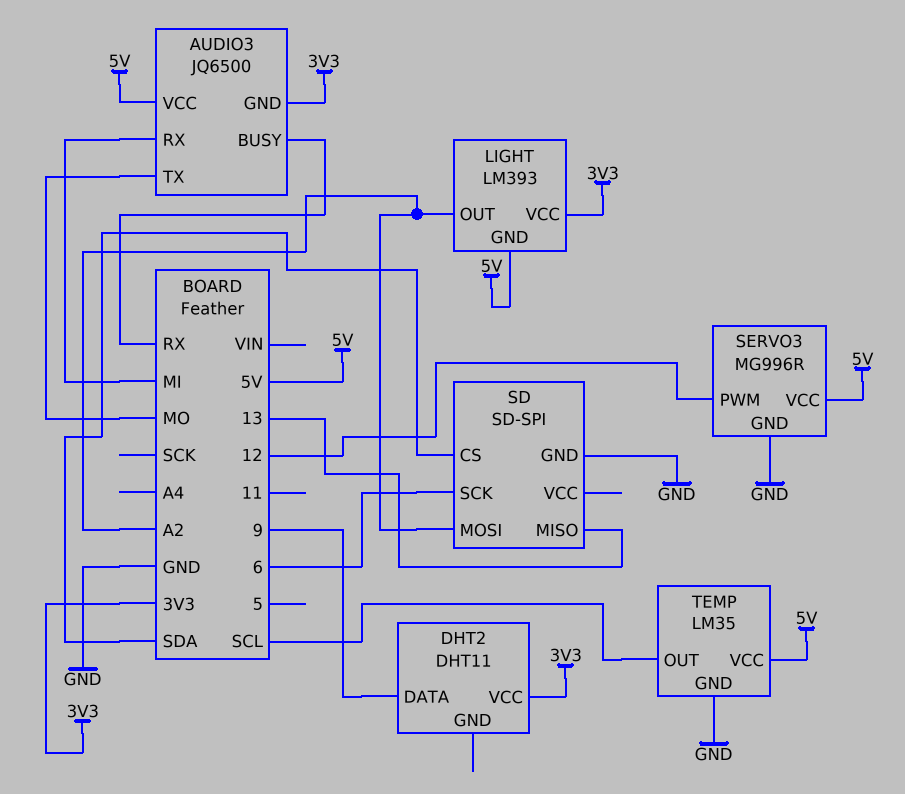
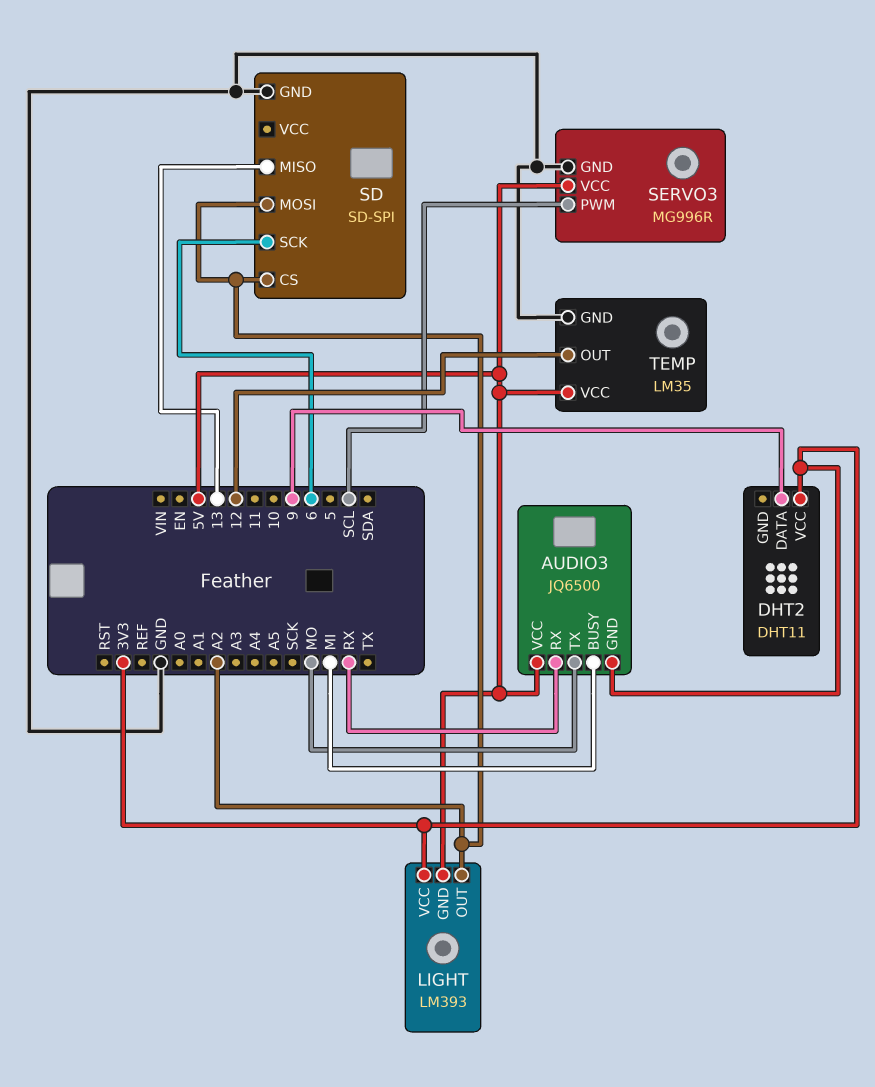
AUDIO3 pin BUSY: RX -> MI
AUDIO3 pin RX: MI -> RX
SD pin CS: SDA -> A2
SERVO3 pin PWM: 12 -> SCL
TEMP pin OUT: SCL -> 12

